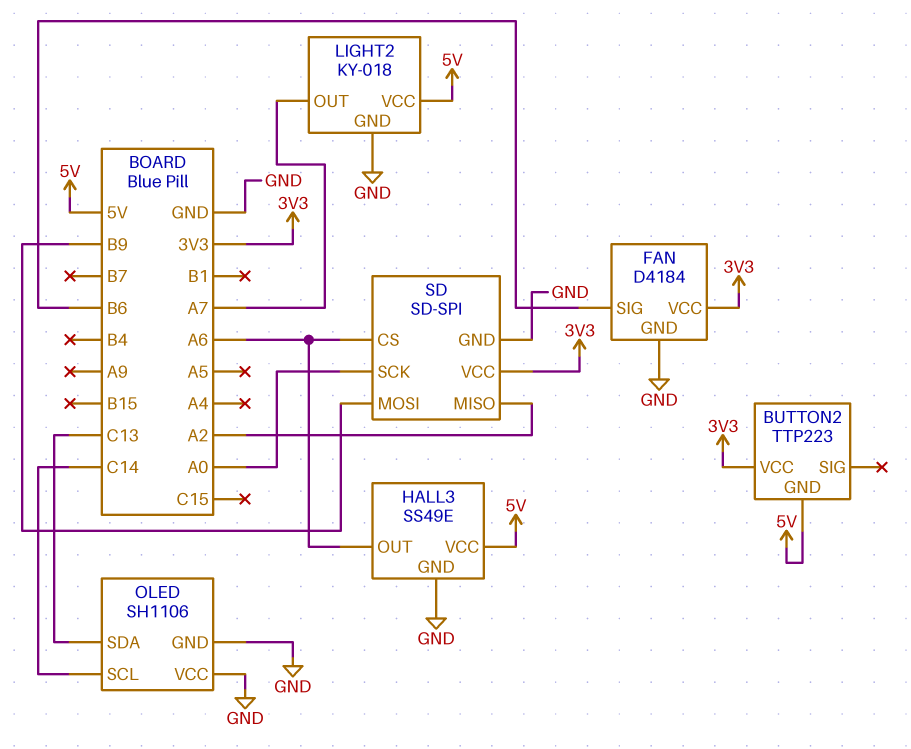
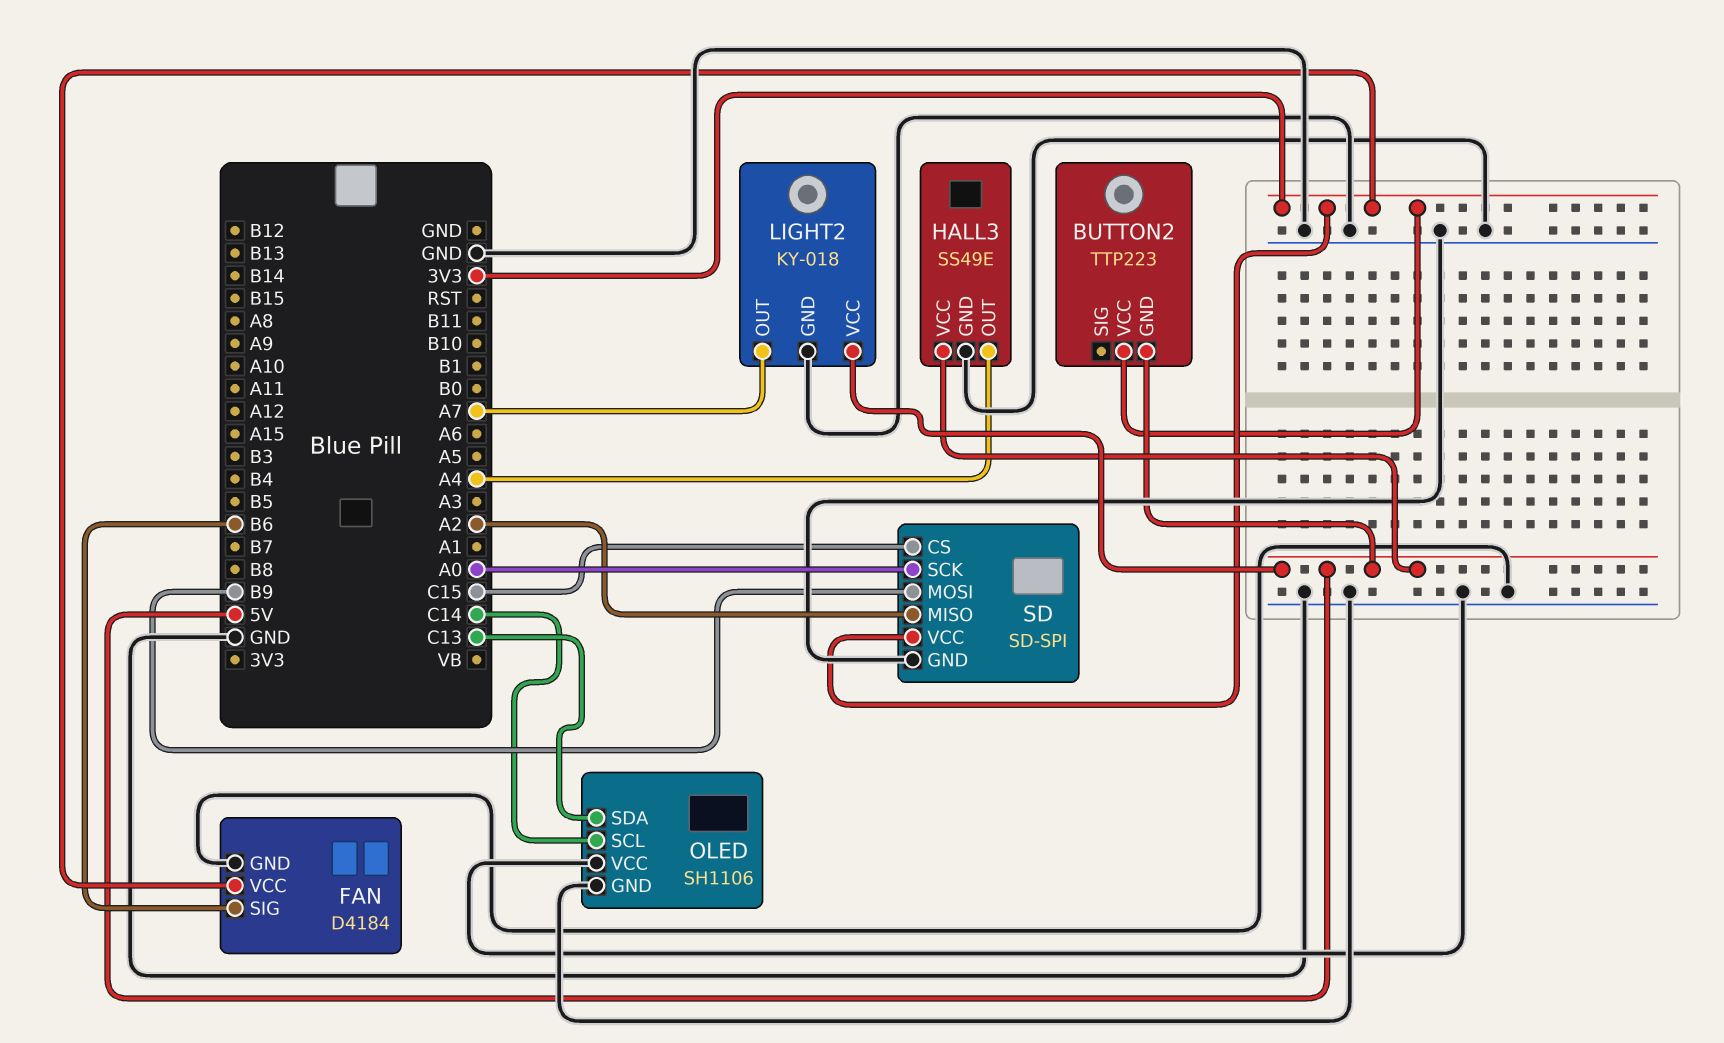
HALL3 pin OUT: A6 -> A4
SD pin CS: A6 -> C15

